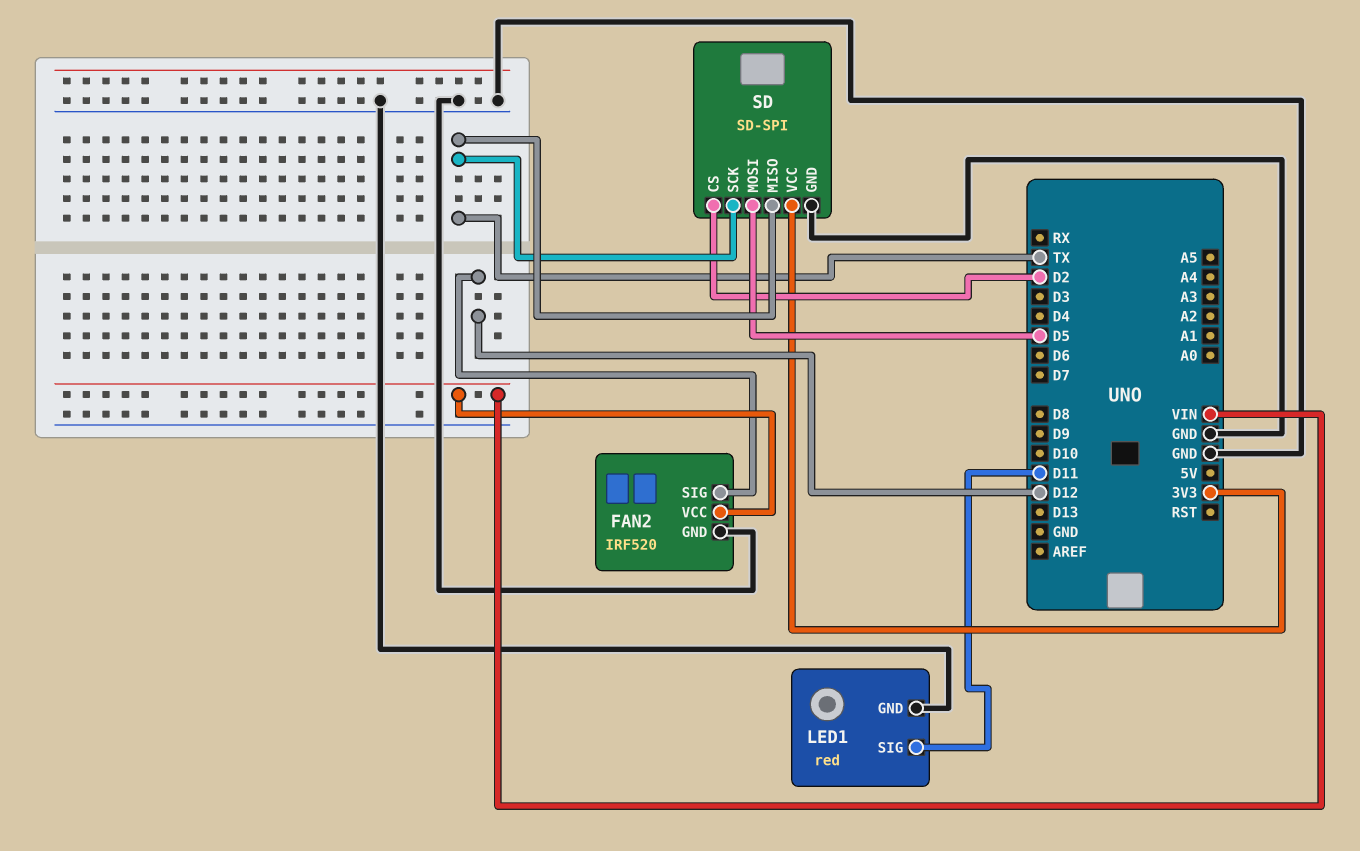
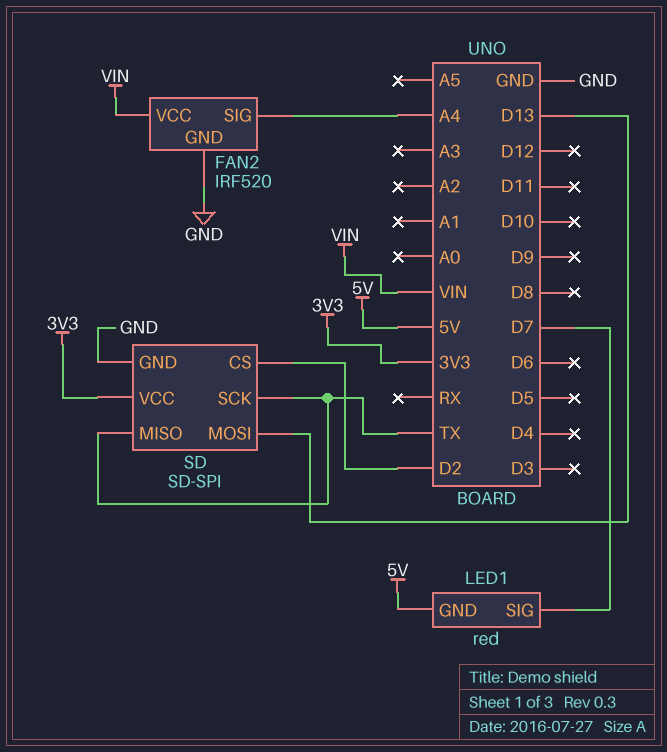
FAN2 pin SIG: D12 -> A4
LED1 pin GND: GND -> 5V
LED1 pin SIG: D11 -> D7
SD pin MOSI: D5 -> D13

